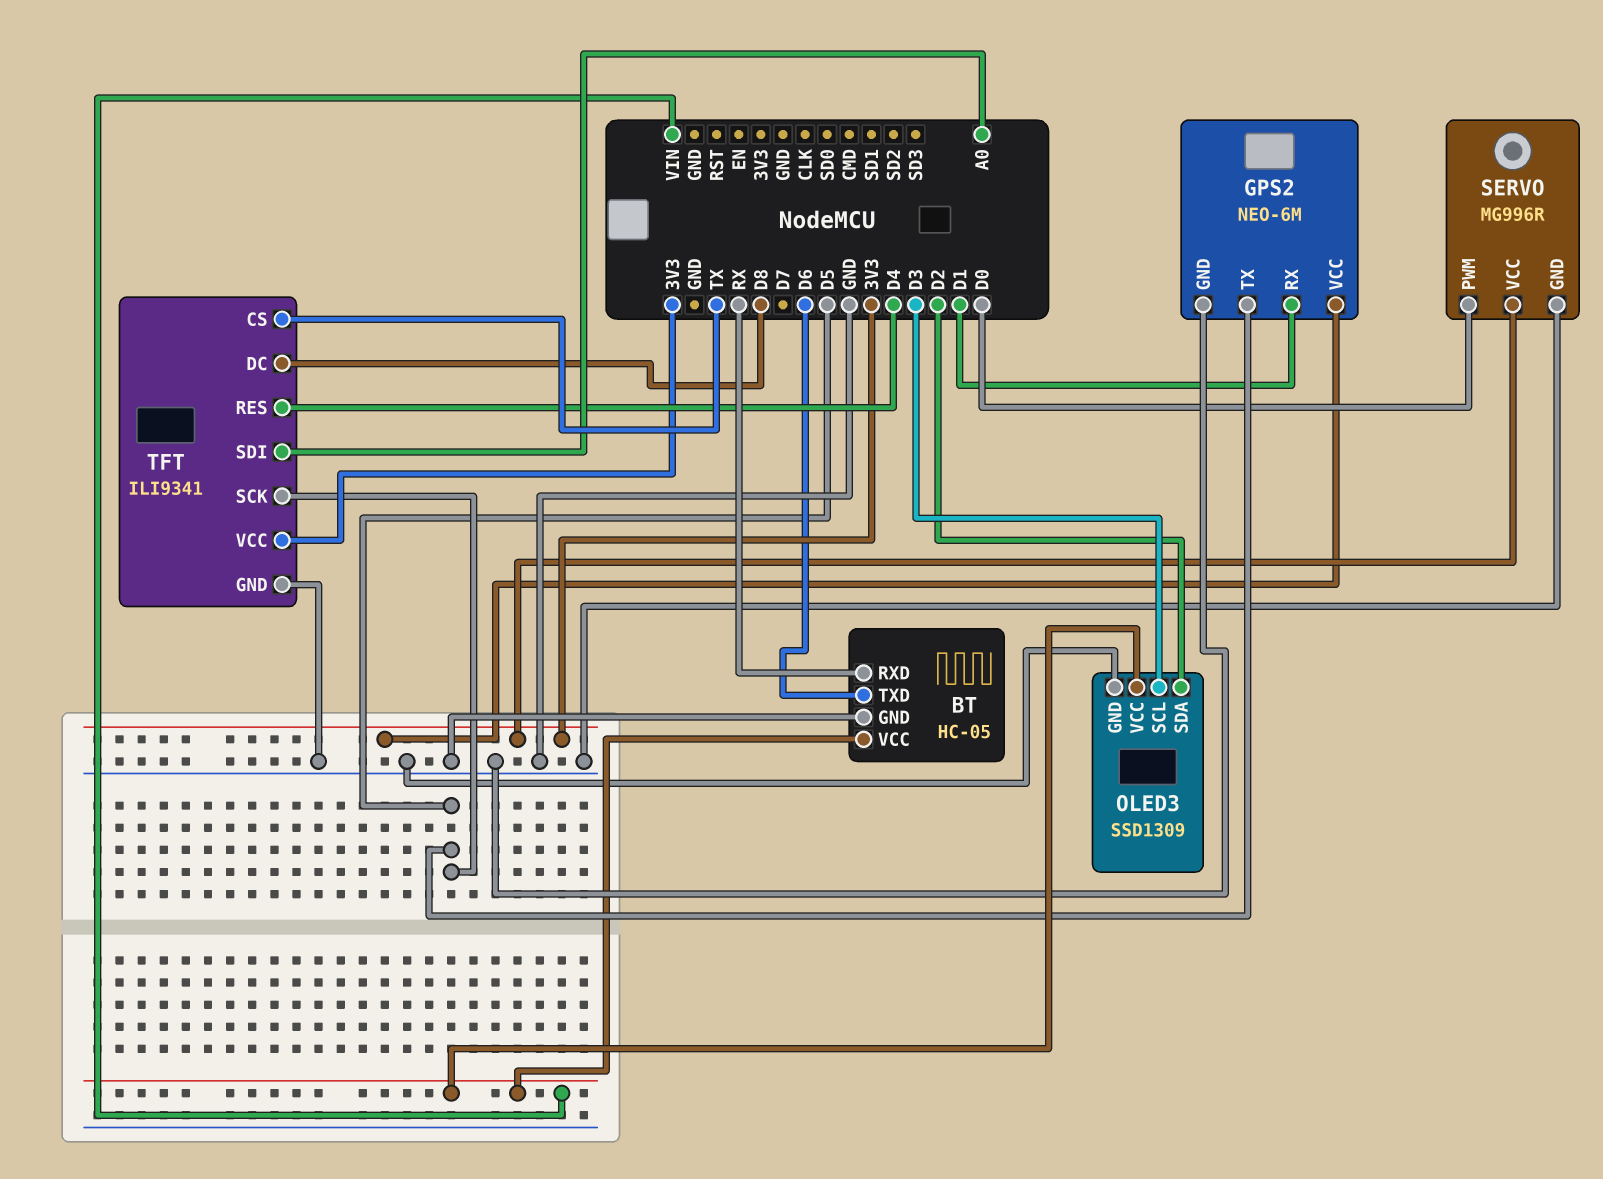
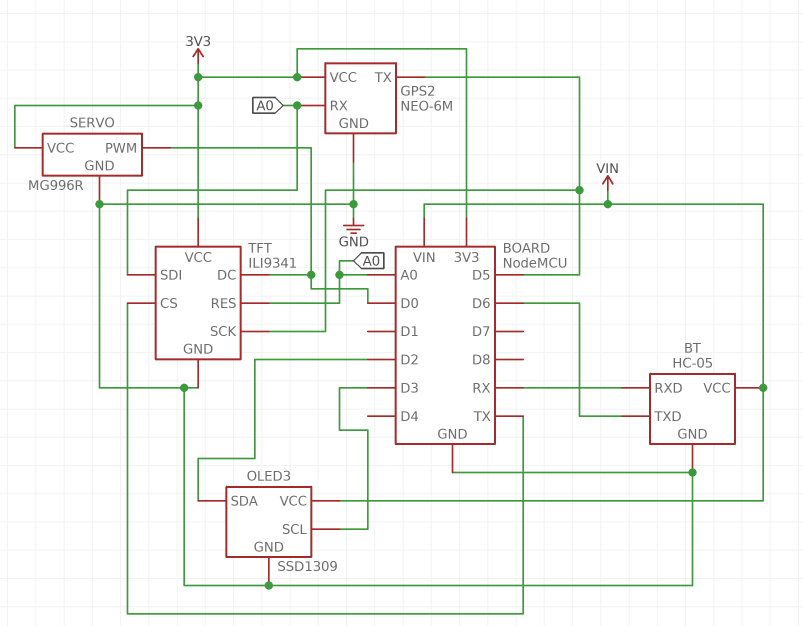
GPS2 pin RX: D1 -> A0
TFT pin DC: D8 -> D0
TFT pin RES: D4 -> A0

